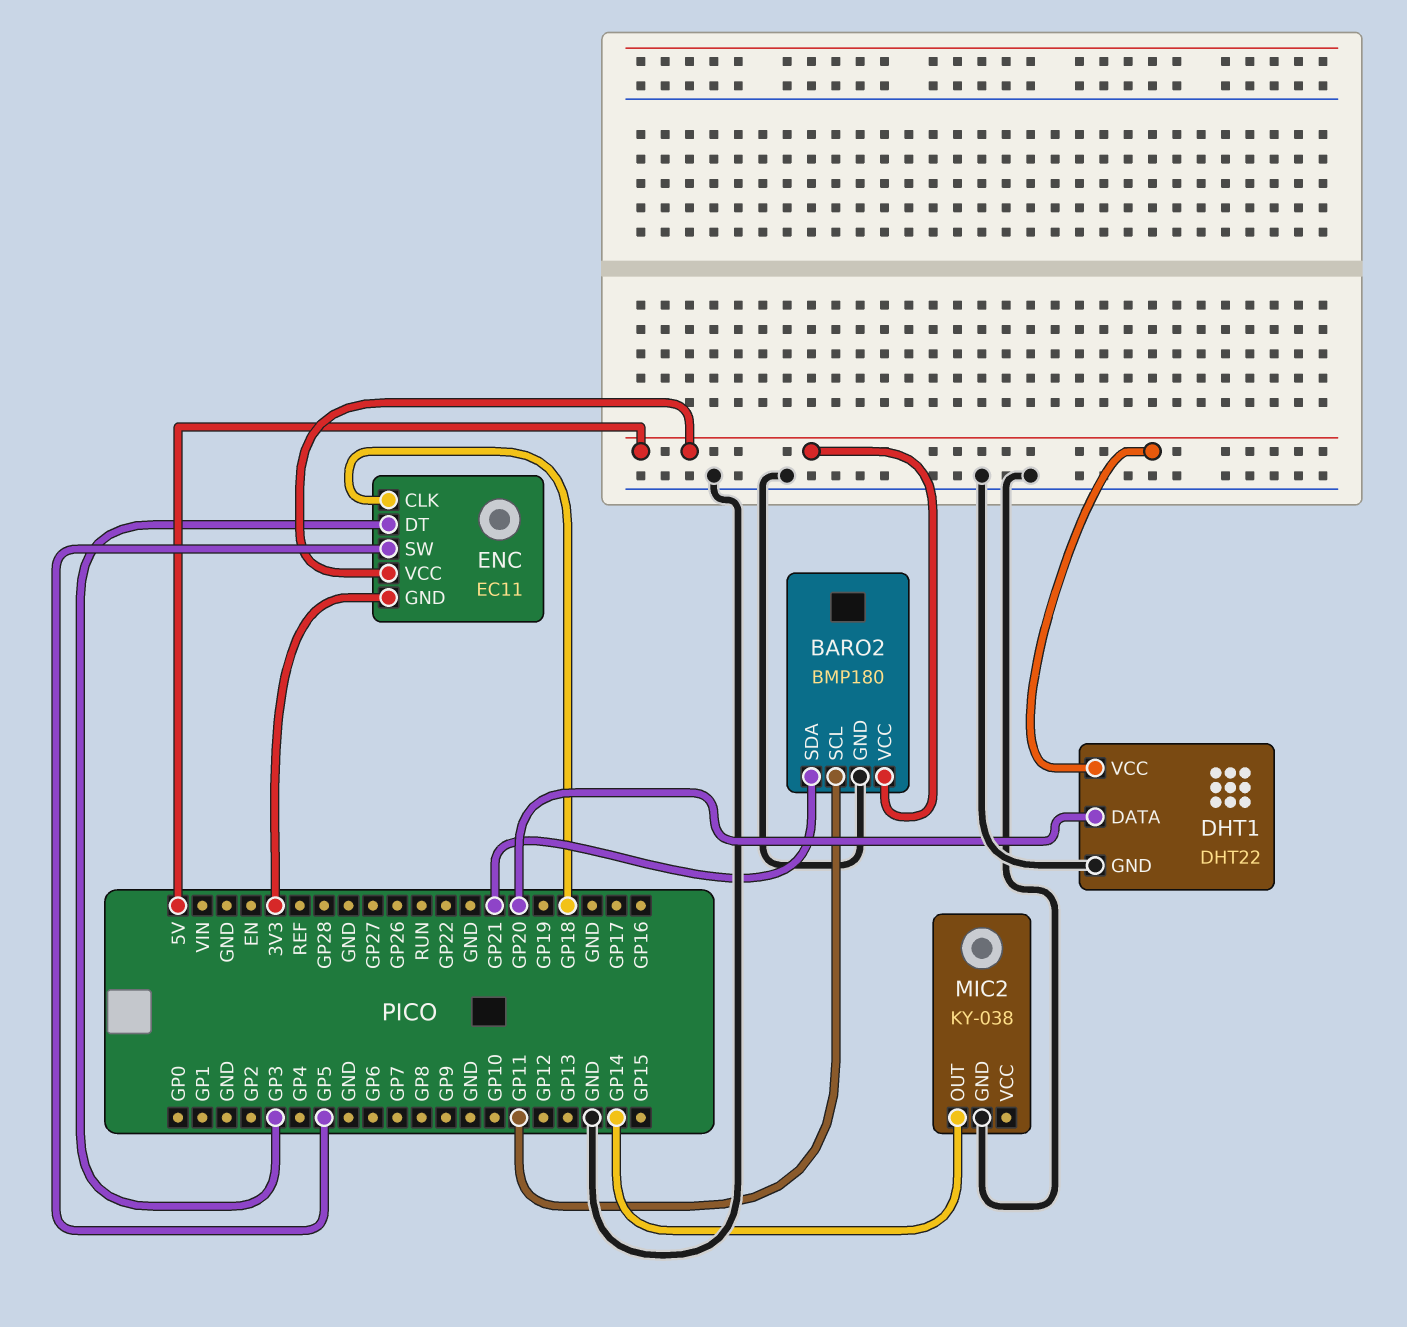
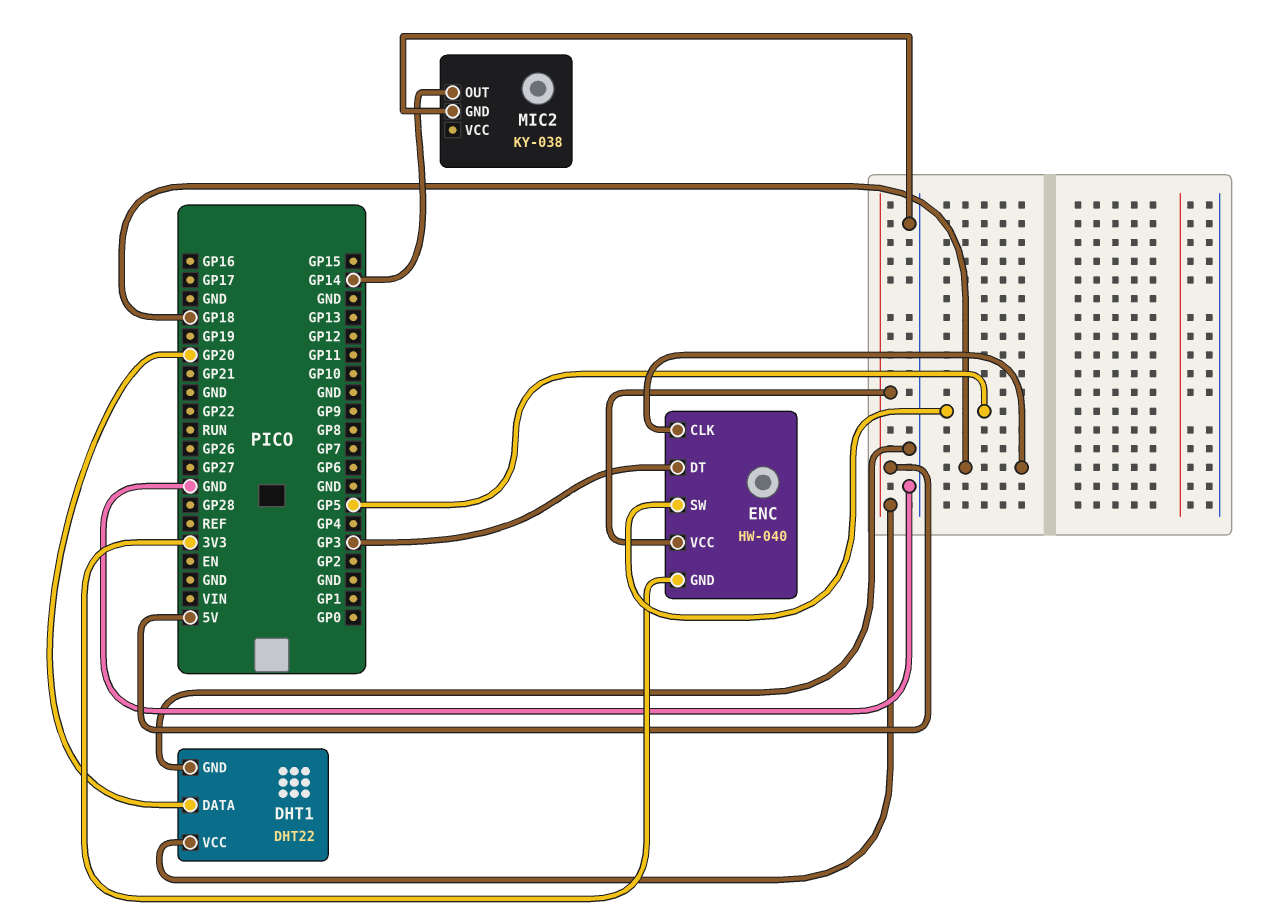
BARO2: BMP180 -> none
BARO2 pin GND: GND -> none
BARO2 pin SCL: GP11 -> none
BARO2 pin SDA: GP21 -> none
BARO2 pin VCC: 5V -> none
ENC: EC11 -> HW-040

